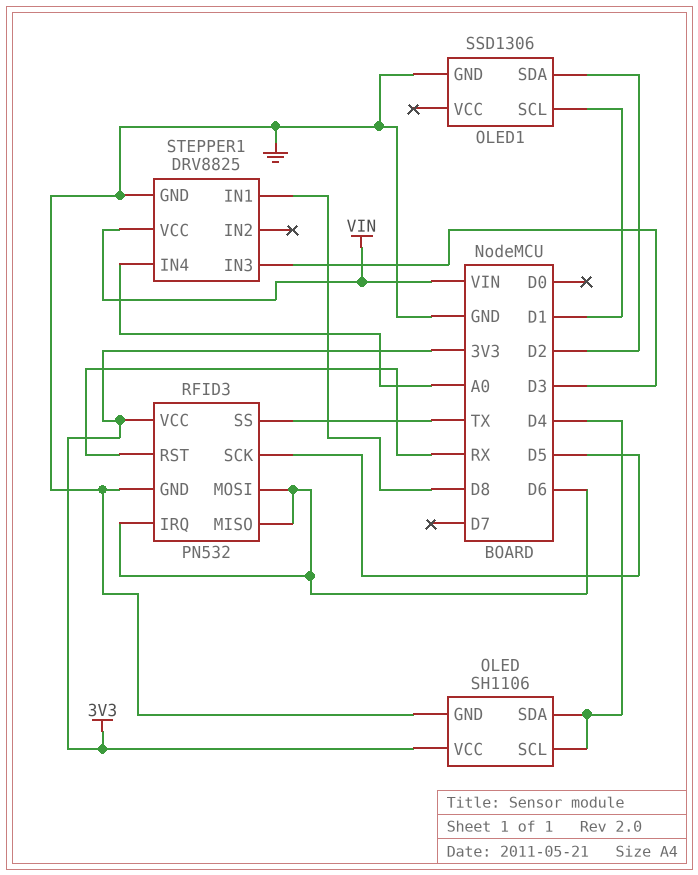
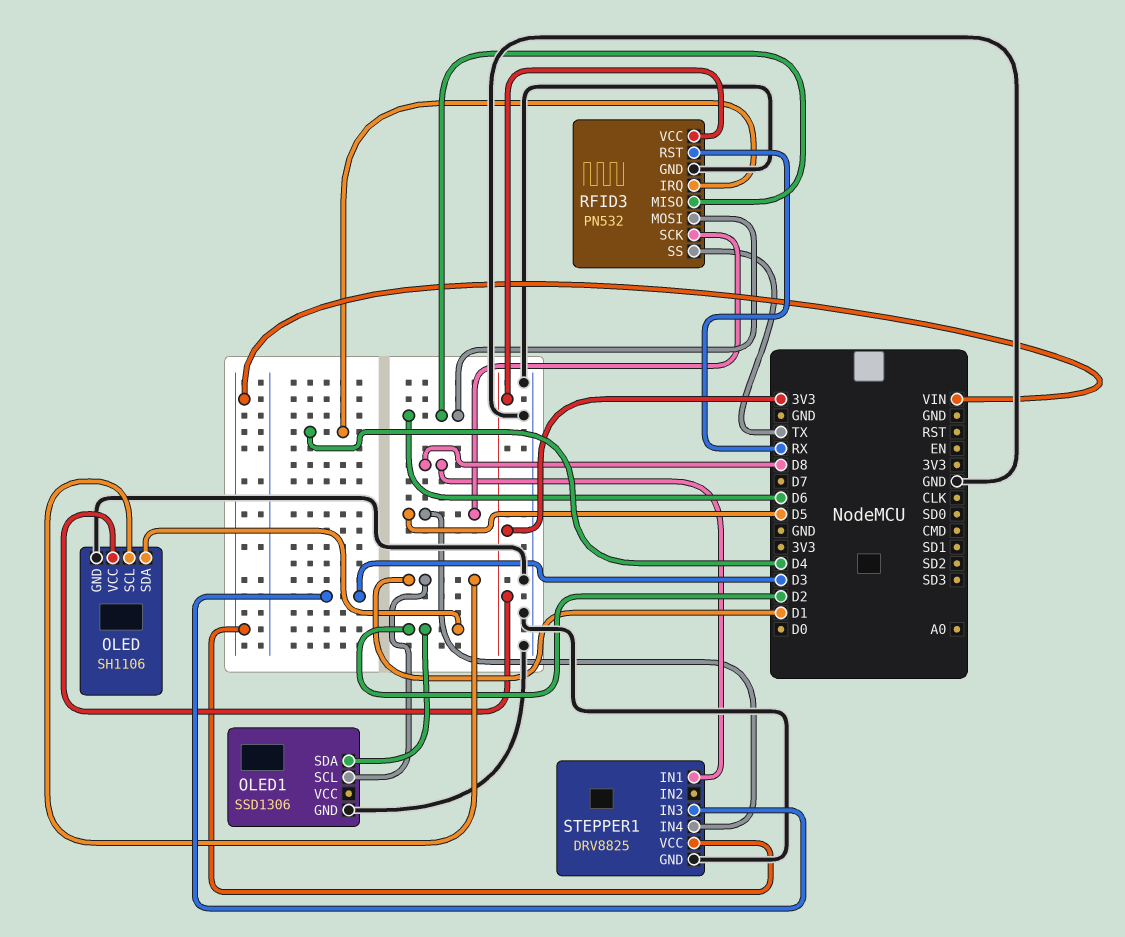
OLED pin SCL: D4 -> D1
OLED pin SDA: D4 -> D2
RFID3 pin IRQ: D6 -> D4
STEPPER1 pin IN4: A0 -> D5

